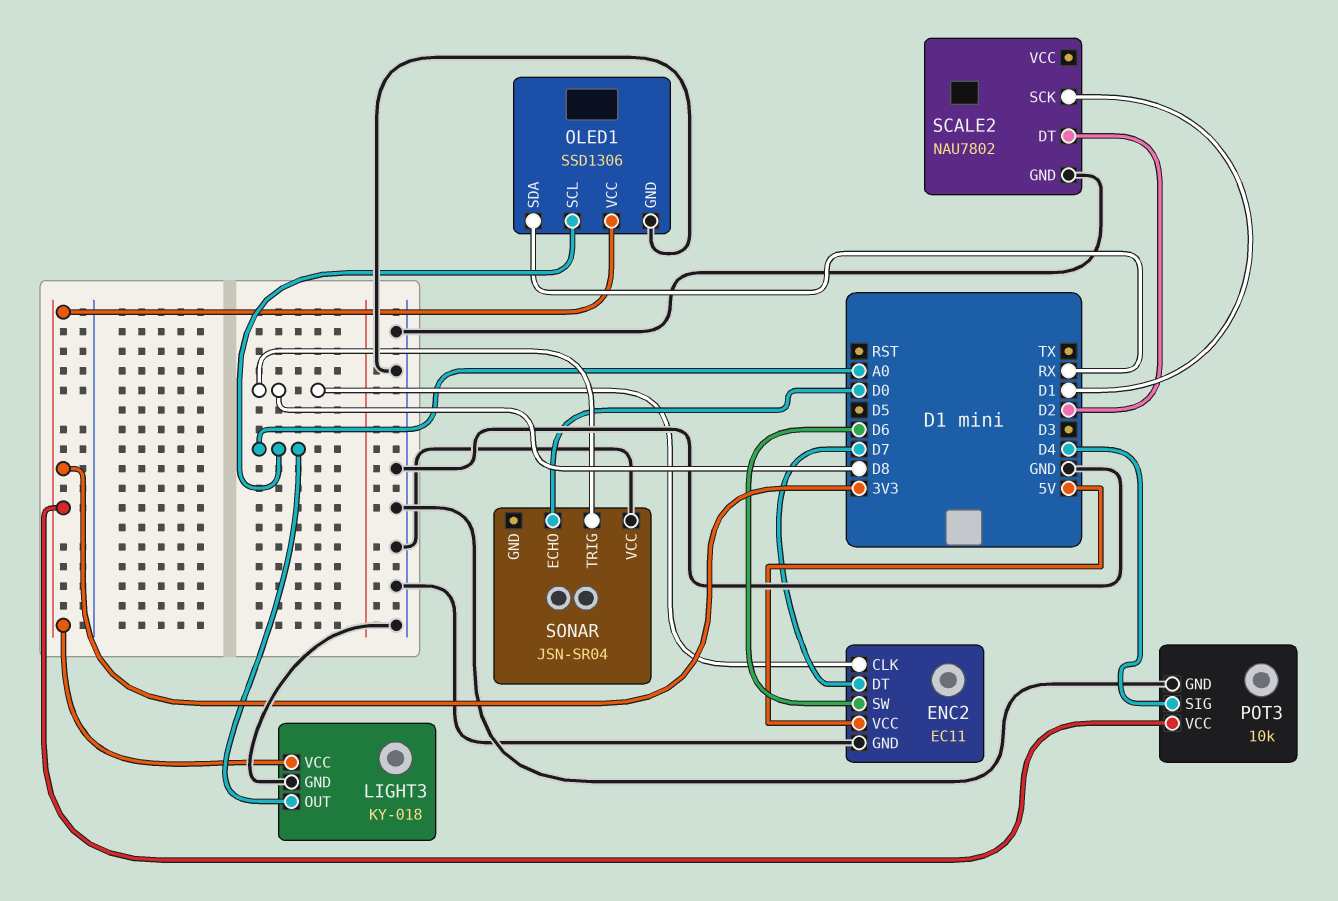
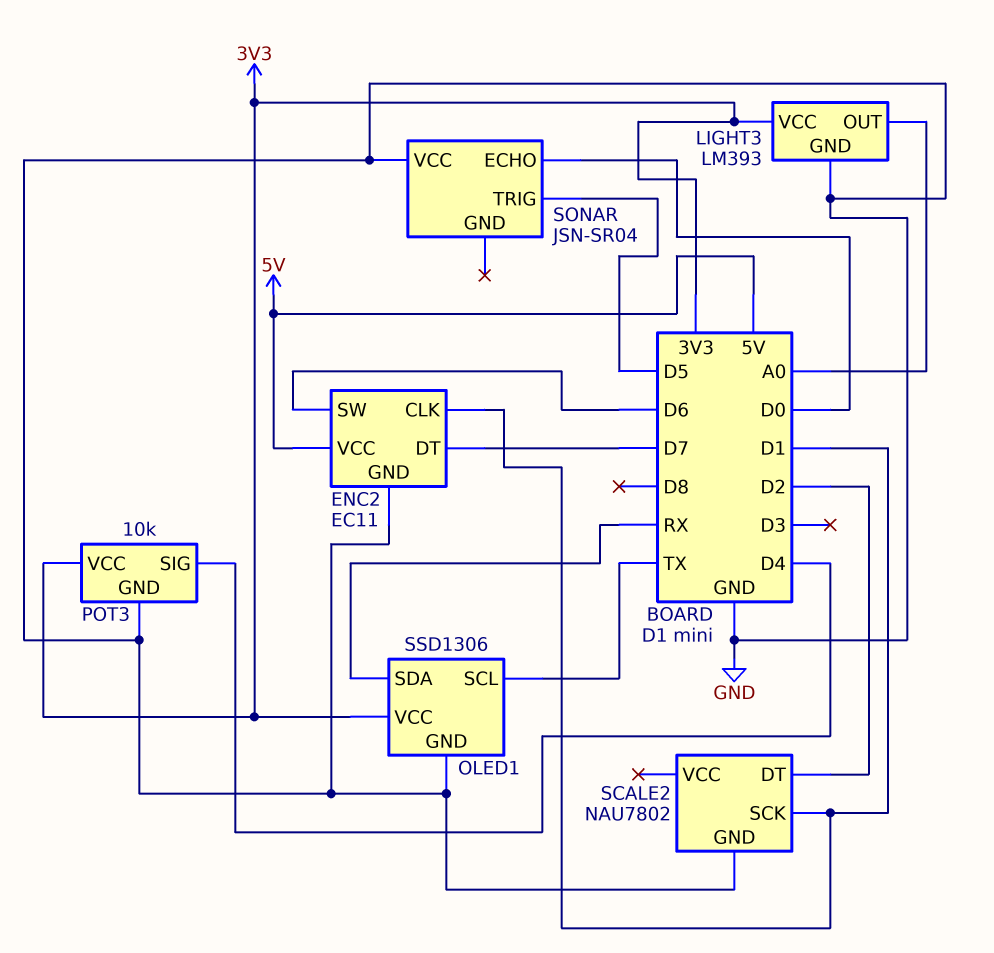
ENC2 pin CLK: D8 -> D1
LIGHT3: KY-018 -> LM393
OLED1 pin SCL: A0 -> TX
SONAR pin TRIG: D8 -> D5

